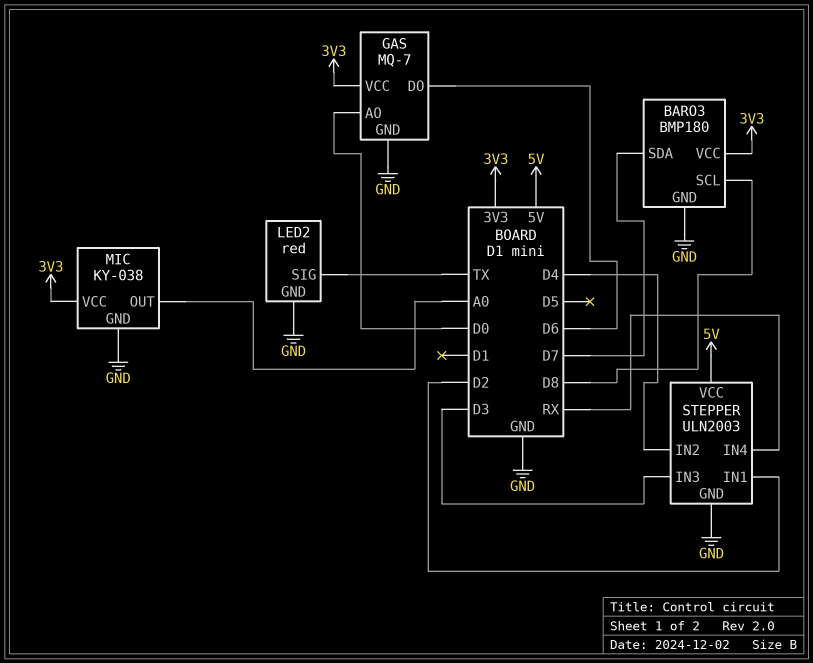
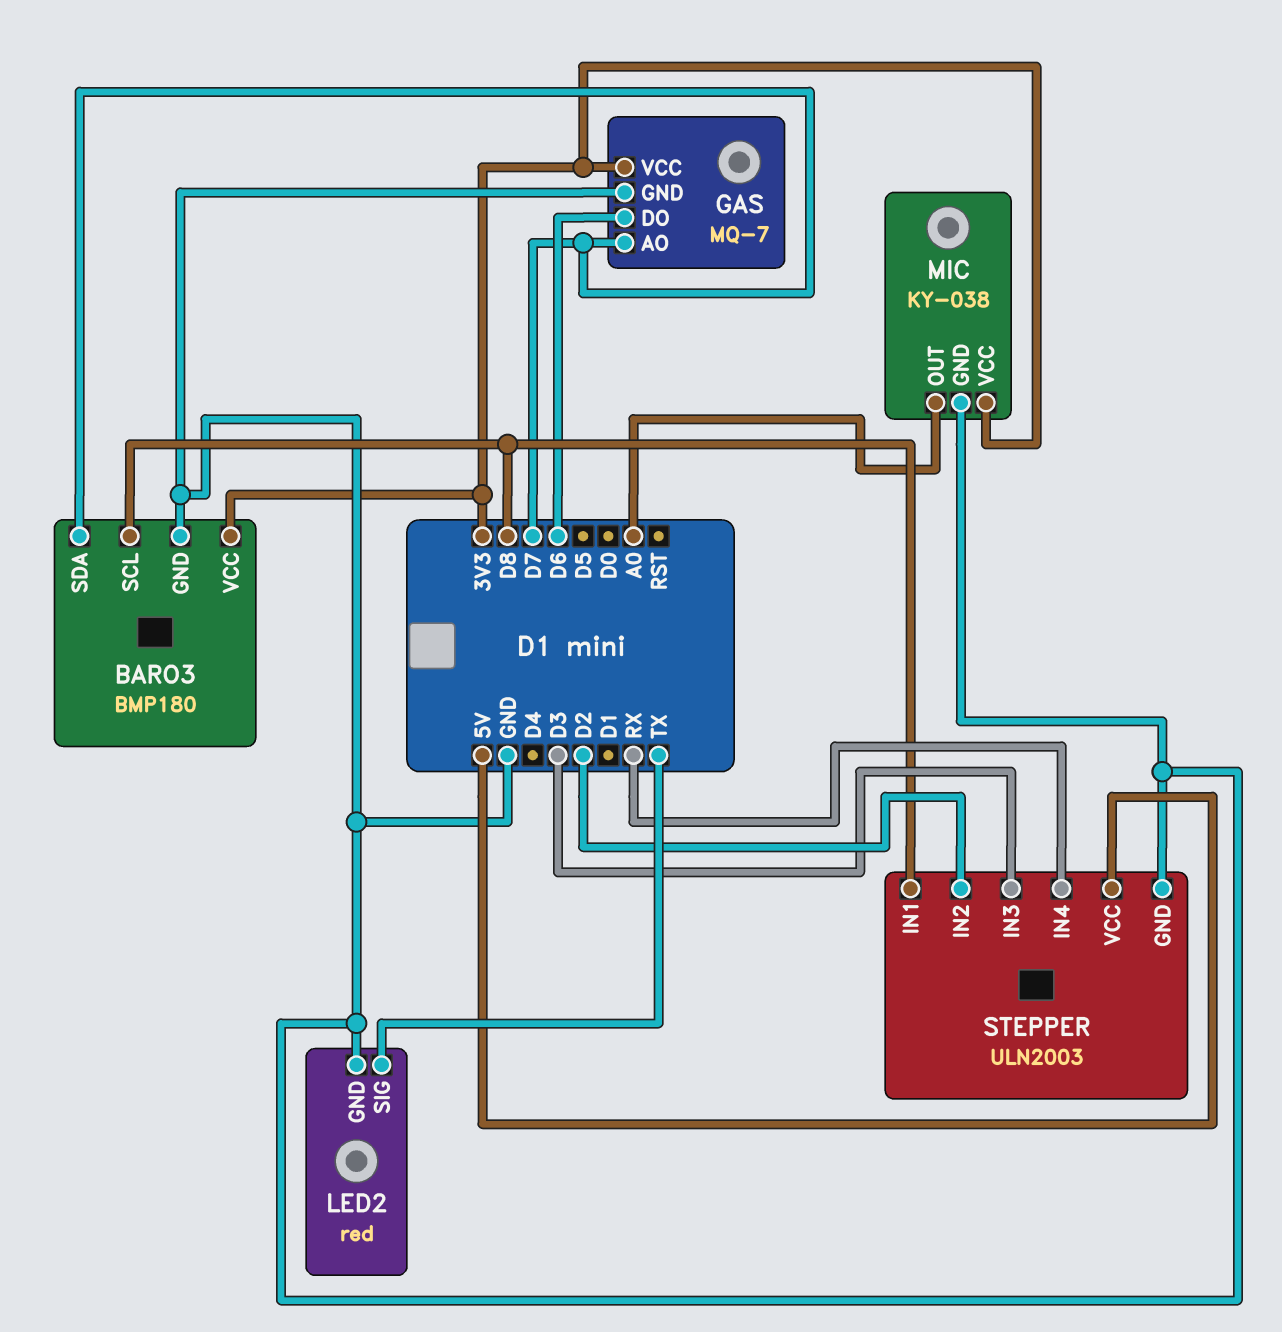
GAS pin AO: D0 -> D7
STEPPER pin IN1: D2 -> D8
STEPPER pin IN2: D4 -> D2

